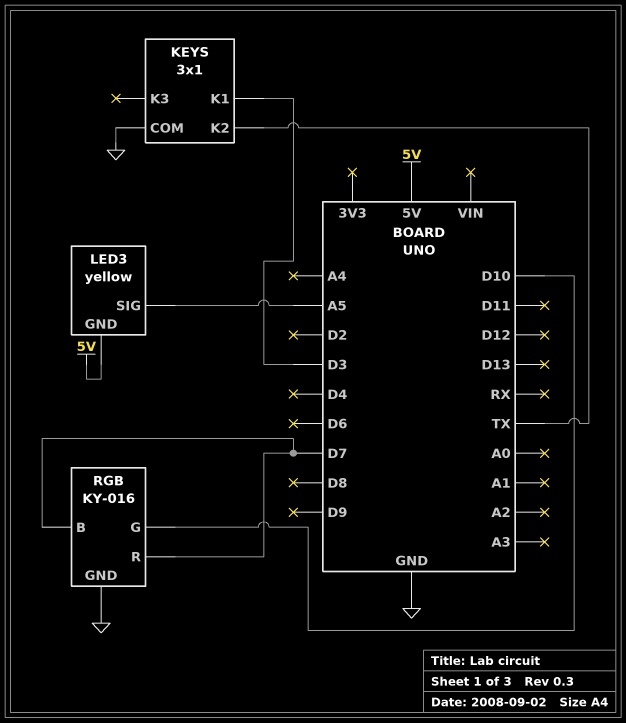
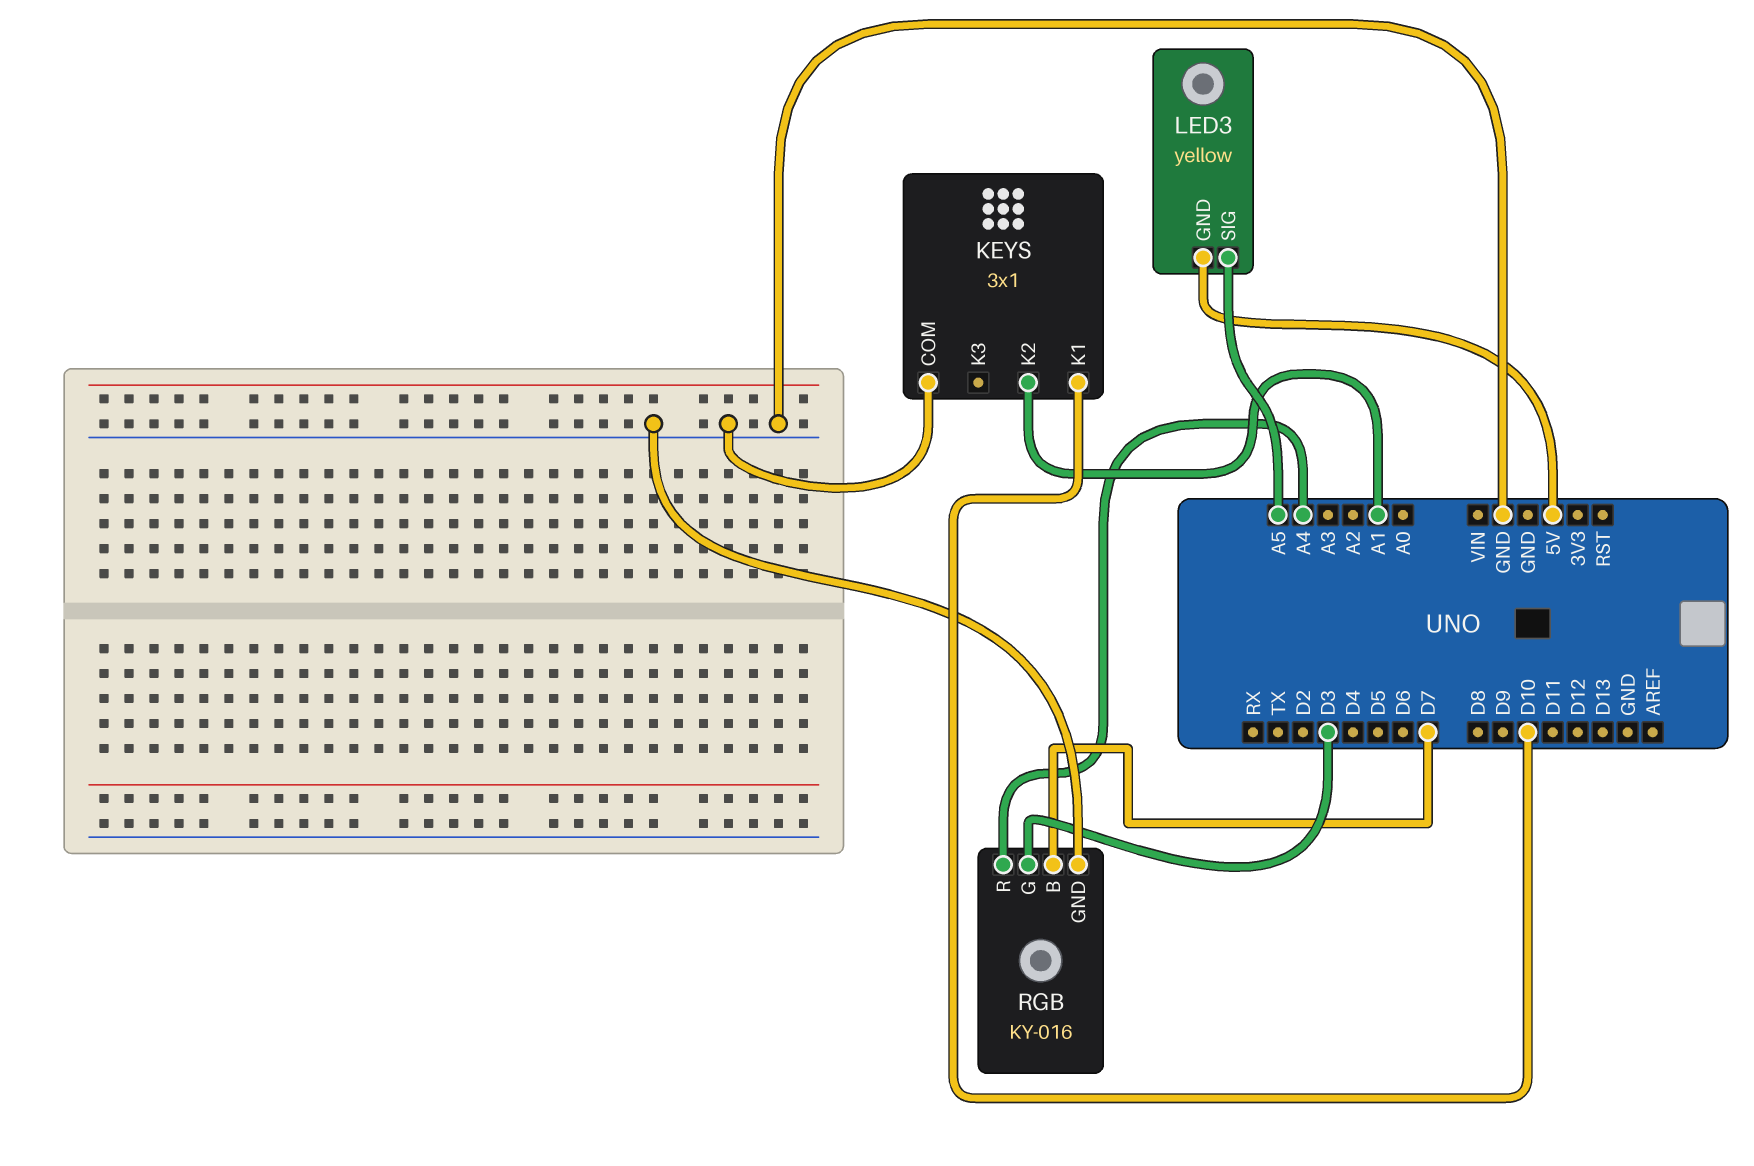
KEYS pin K1: D3 -> D10
KEYS pin K2: TX -> A1
RGB pin G: D10 -> D3
RGB pin R: D7 -> A4

